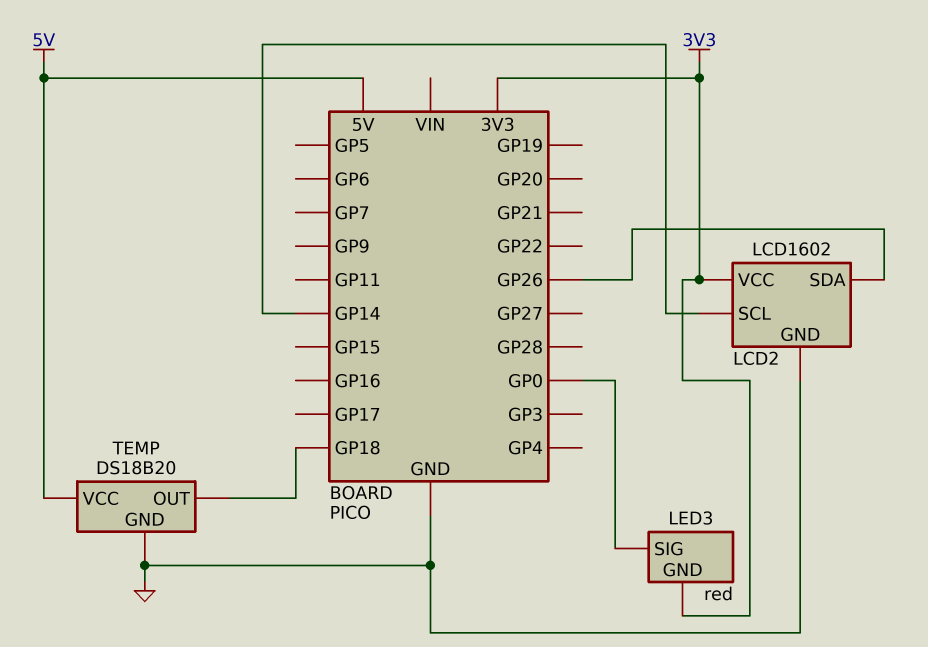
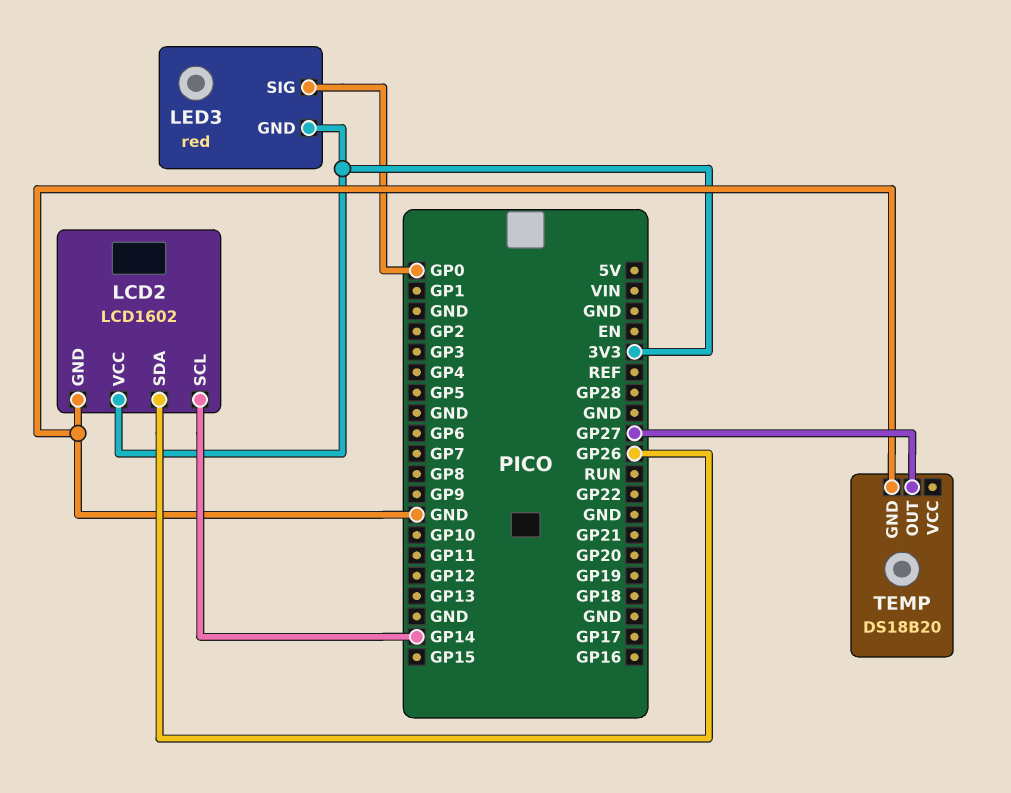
TEMP pin OUT: GP18 -> GP27
TEMP pin VCC: 5V -> none

